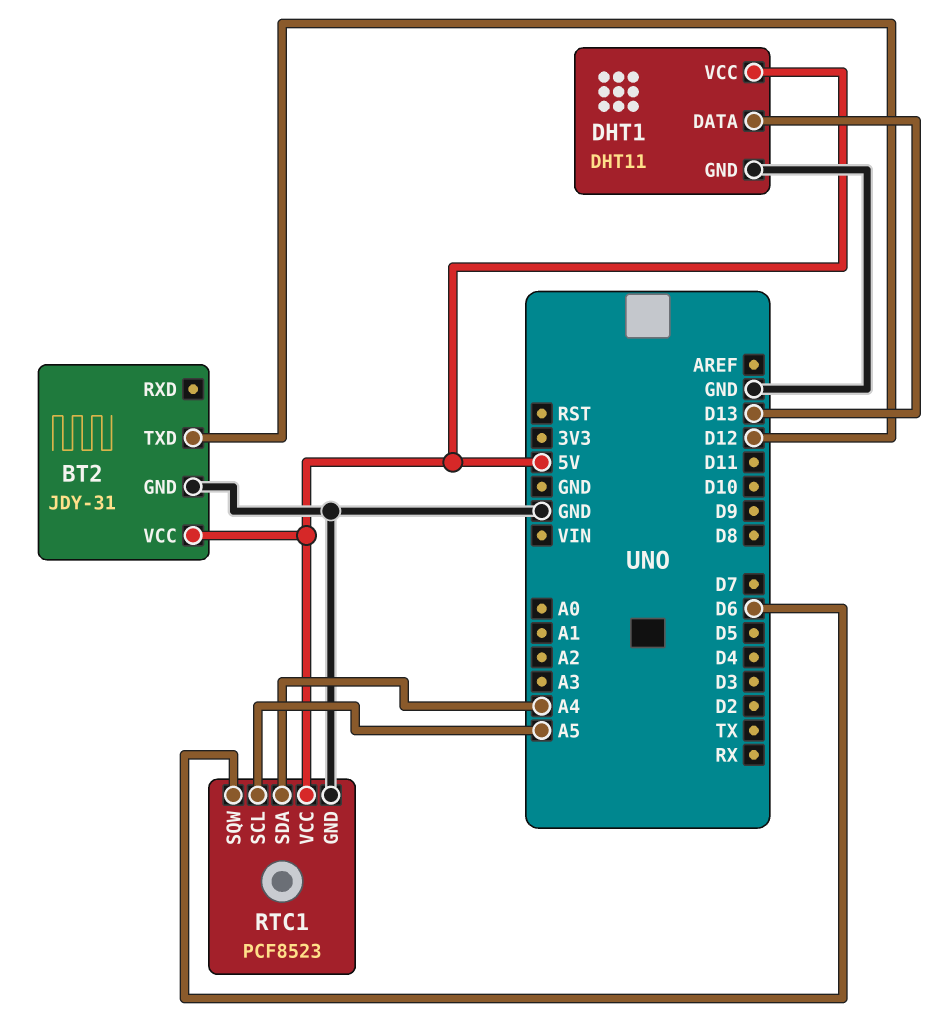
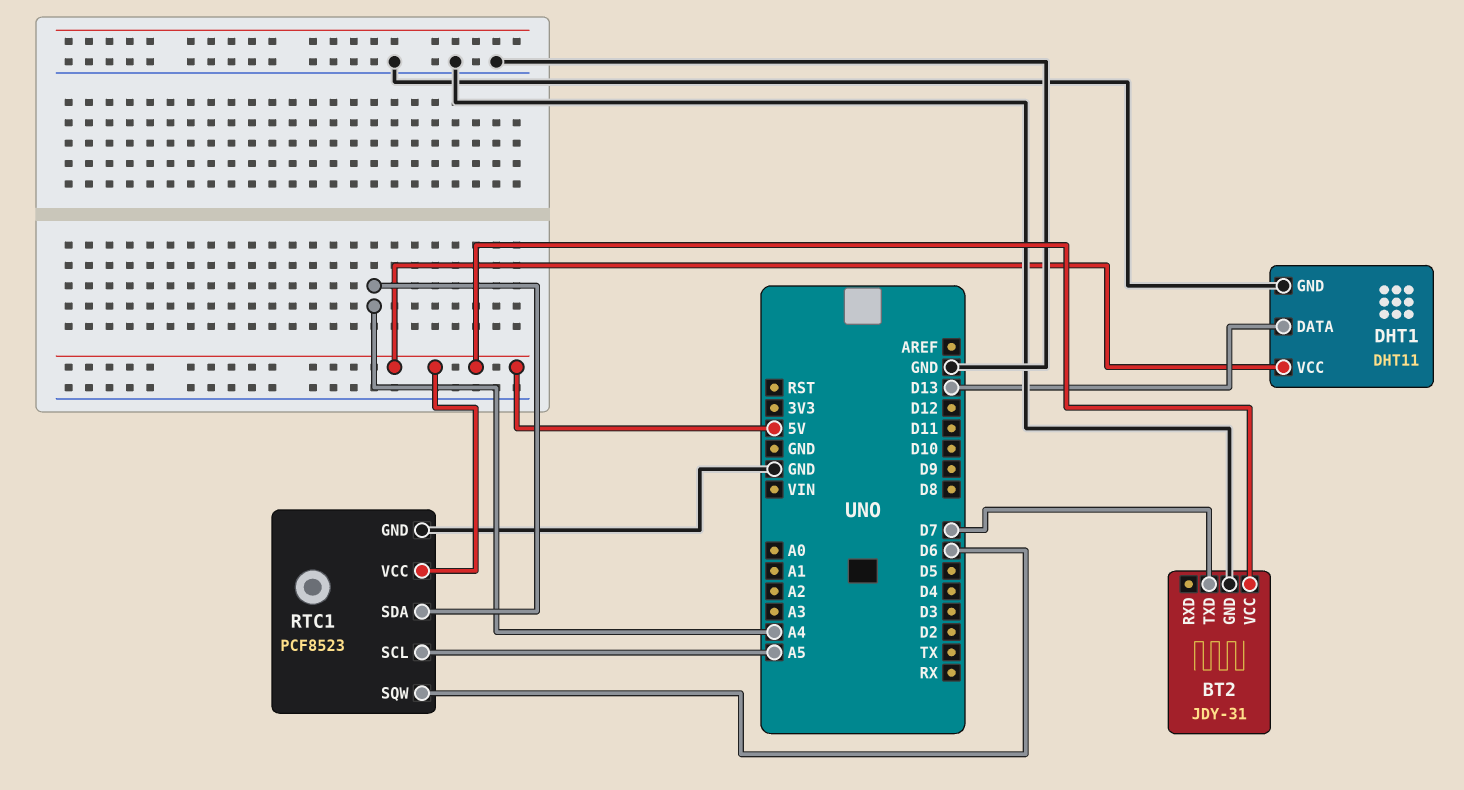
BT2 pin TXD: D12 -> D7

